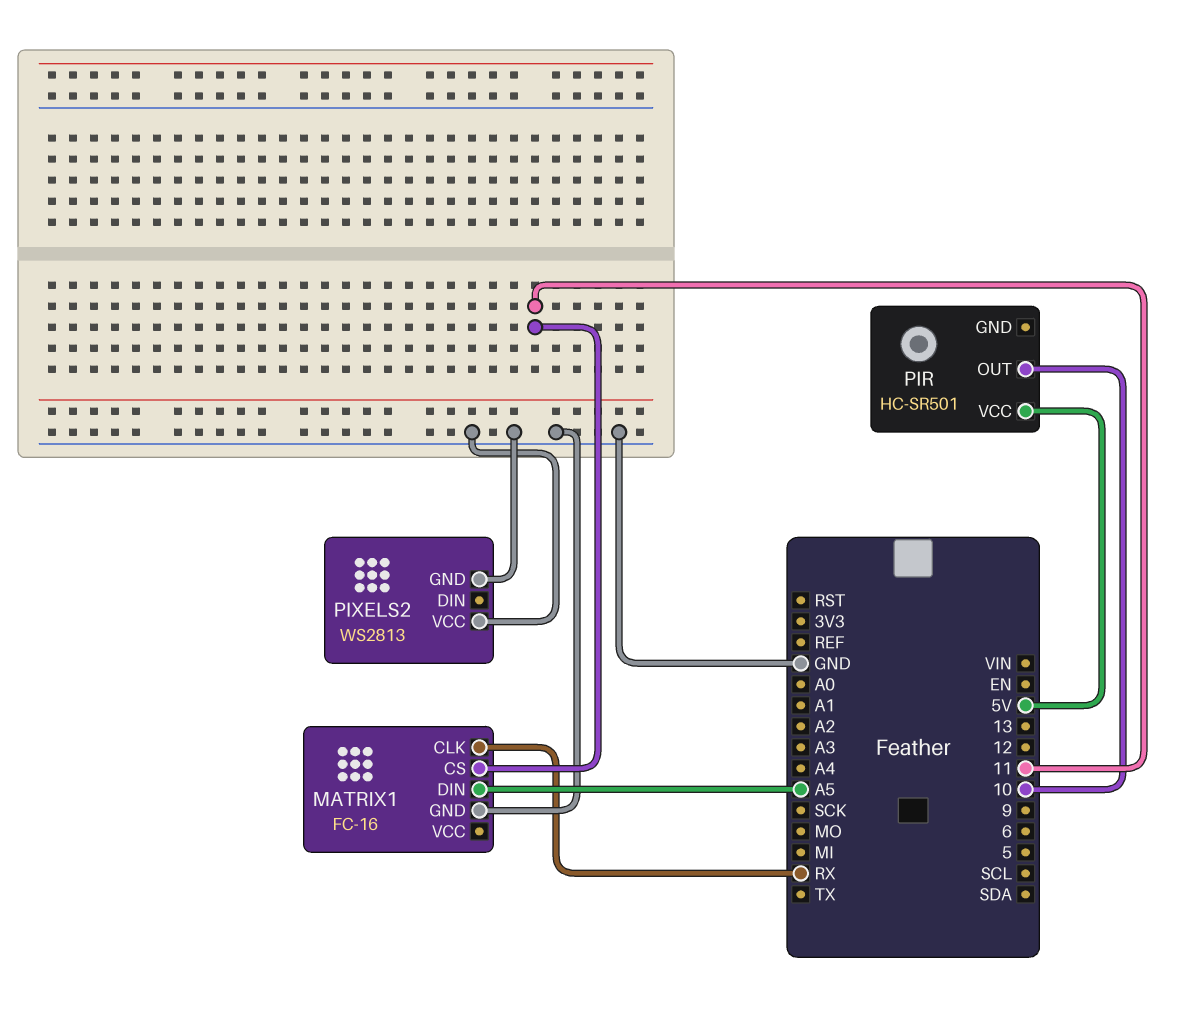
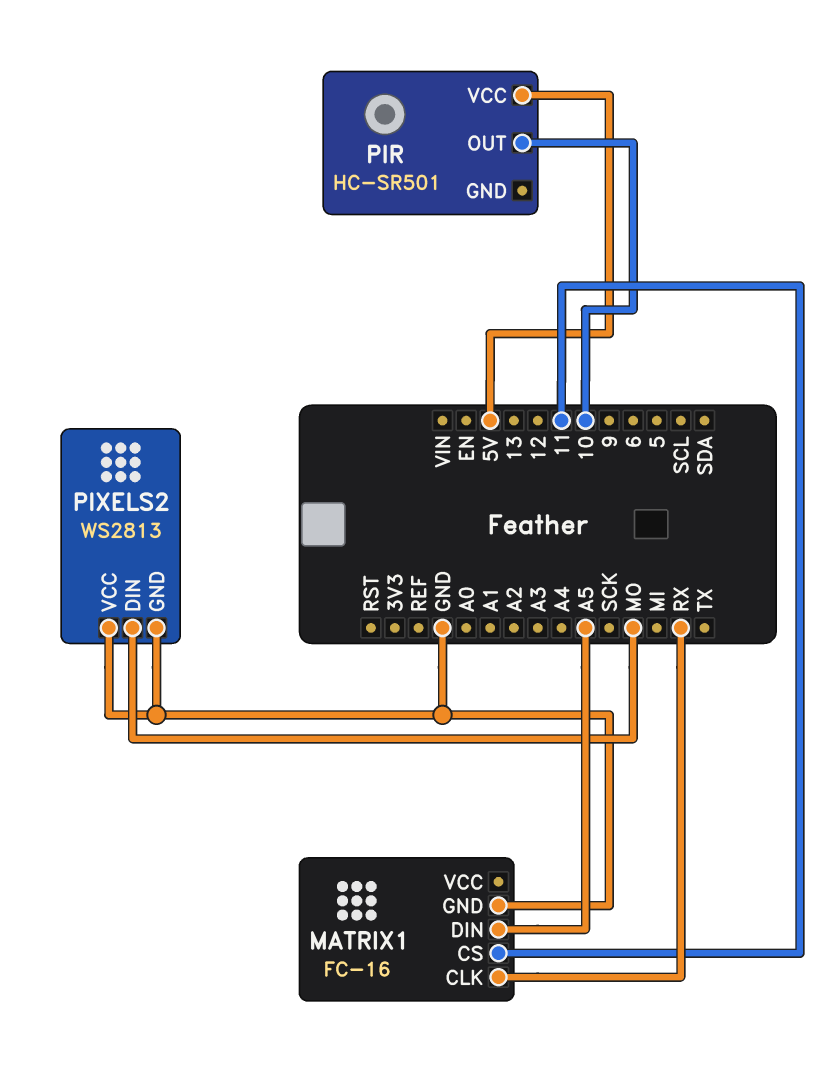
PIXELS2 pin DIN: none -> MO

